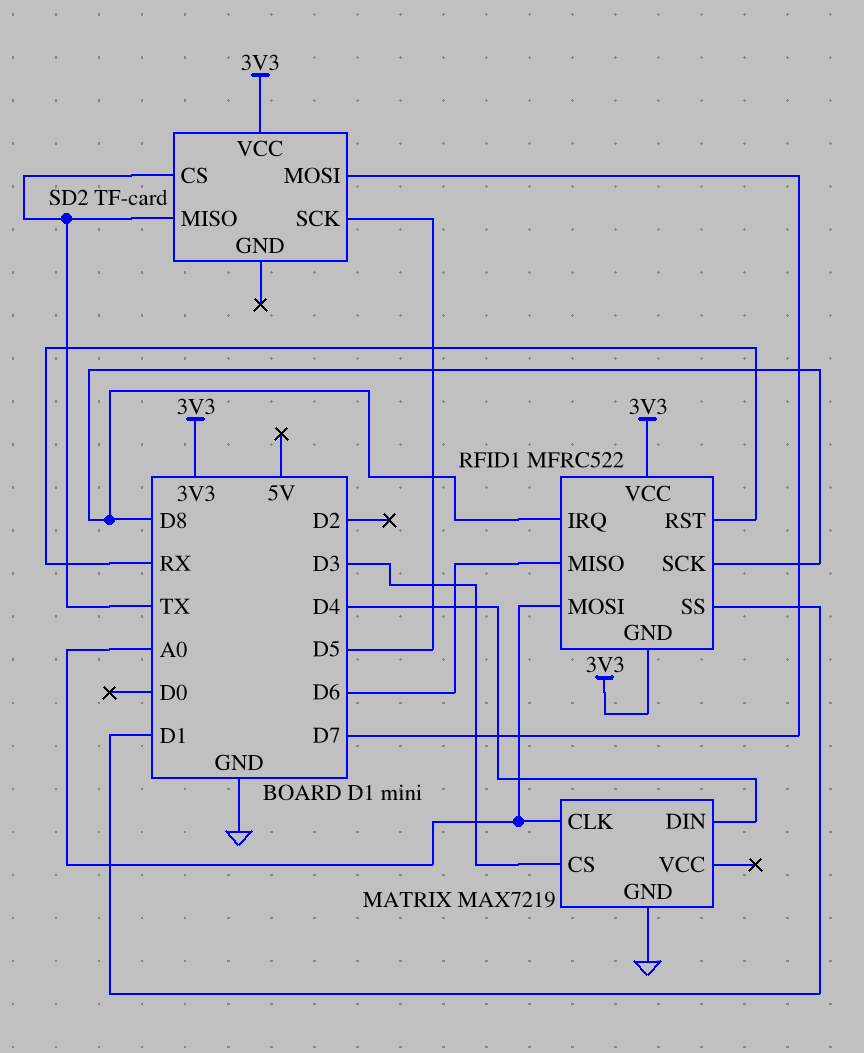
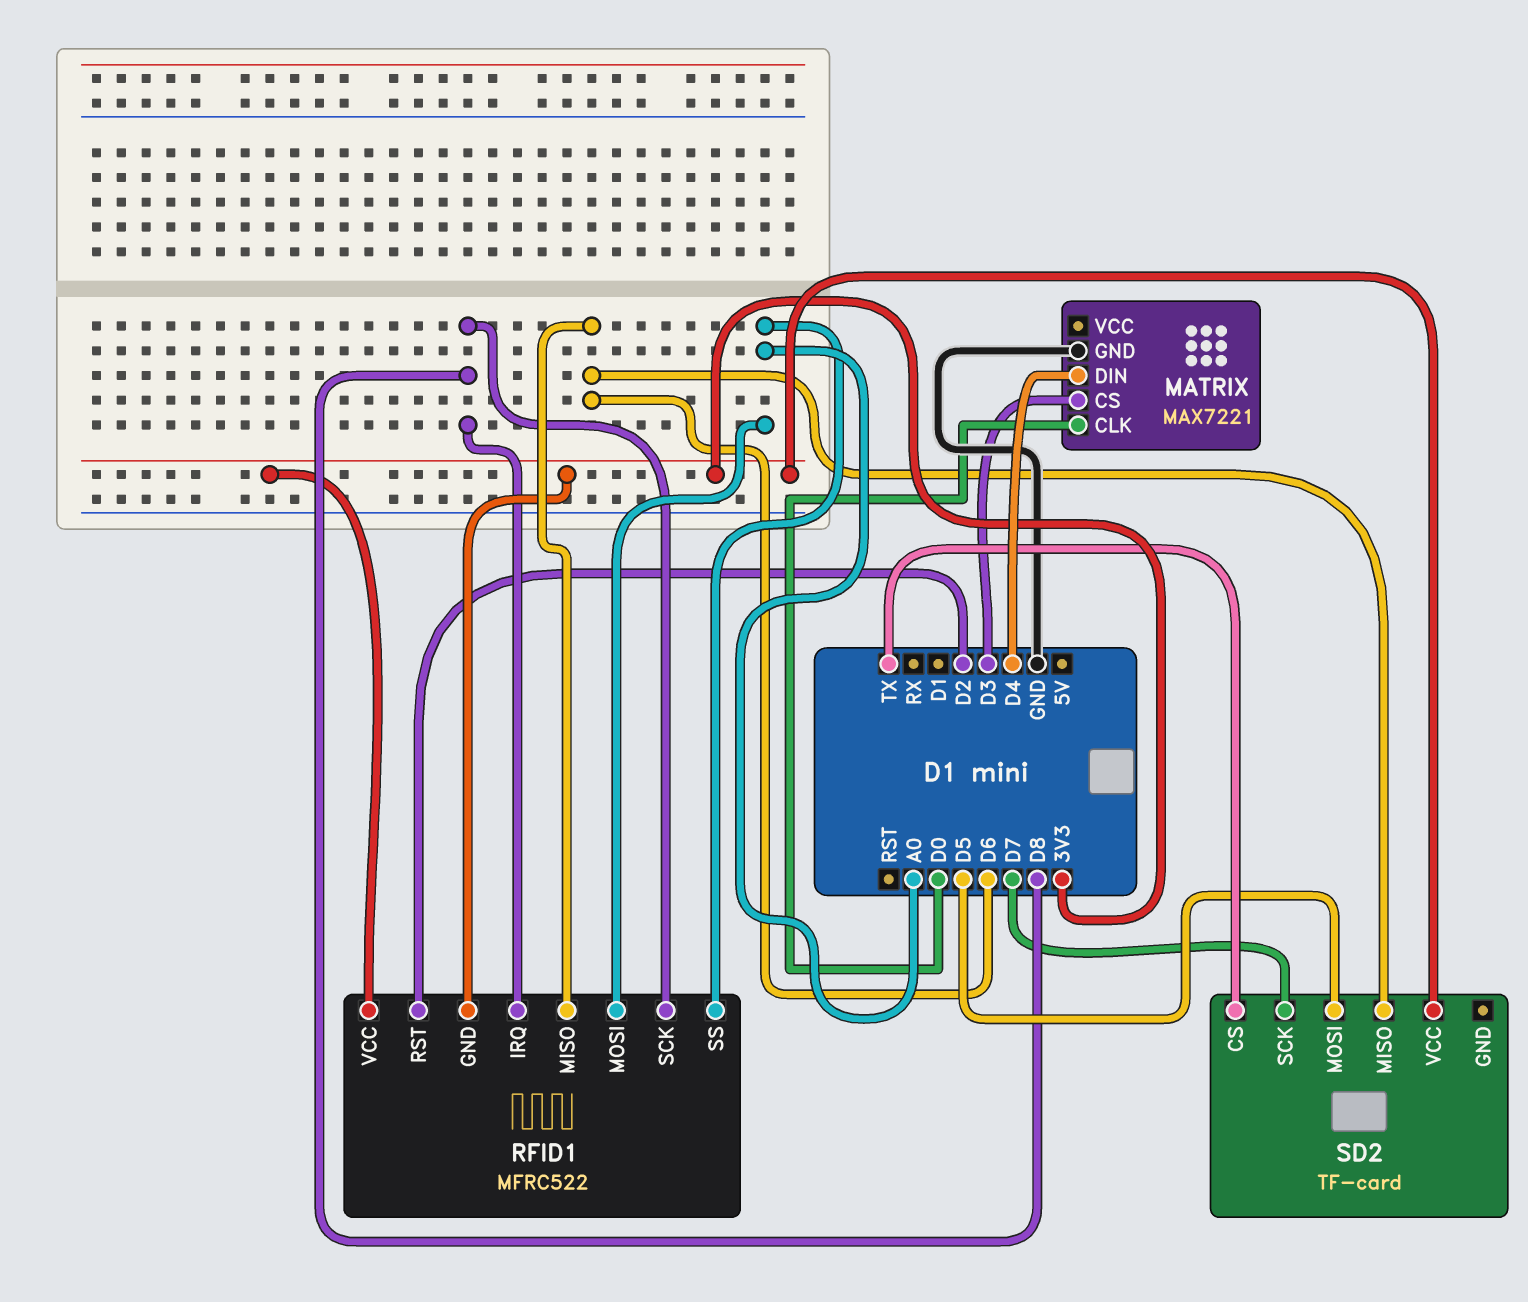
MATRIX: MAX7219 -> MAX7221
MATRIX pin CLK: A0 -> D0
RFID1 pin RST: RX -> D2
RFID1 pin SS: D1 -> A0
SD2 pin MISO: TX -> D6
SD2 pin MOSI: D7 -> D5
SD2 pin SCK: D5 -> D7

